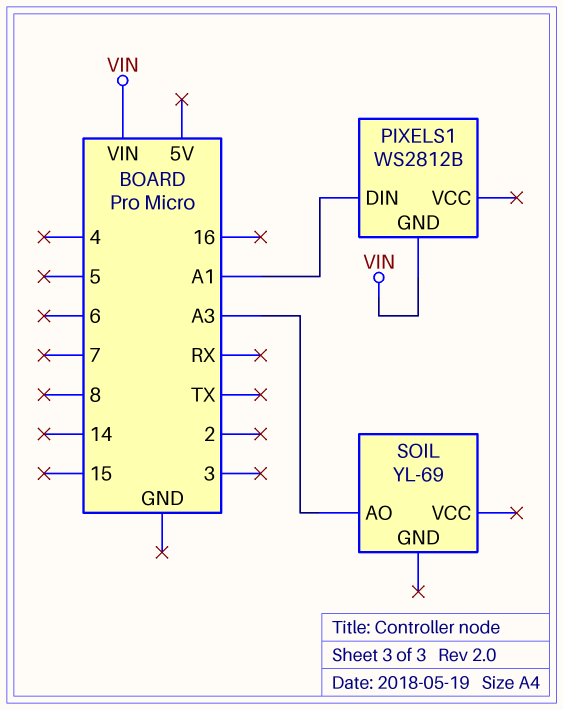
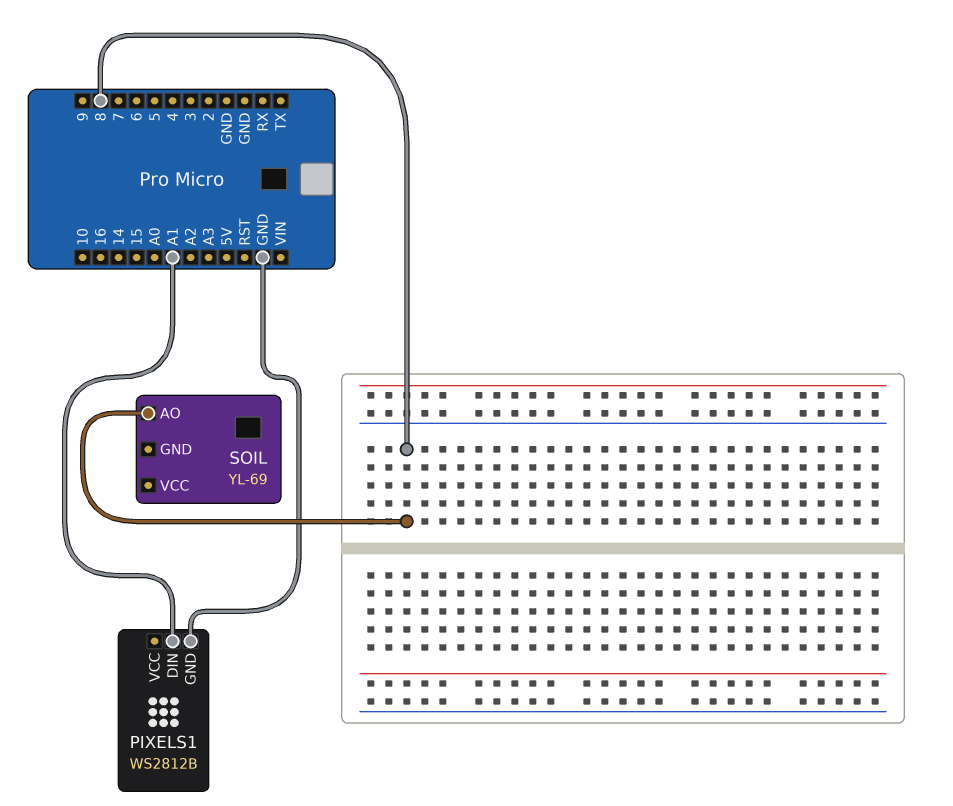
PIXELS1 pin GND: VIN -> GND
SOIL pin AO: A3 -> 8

